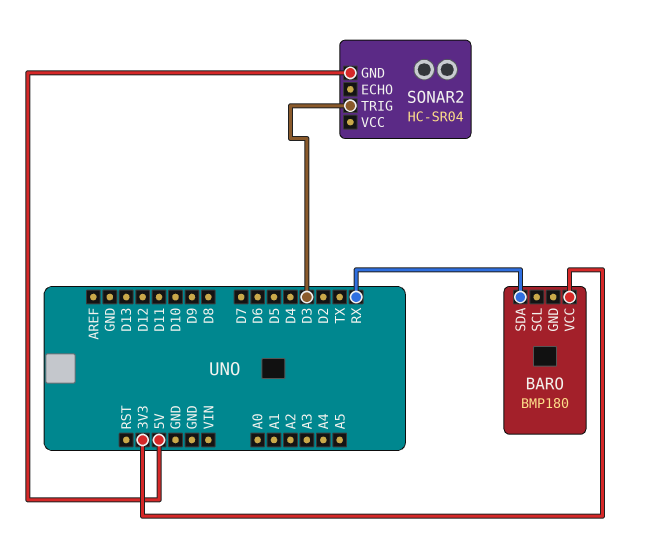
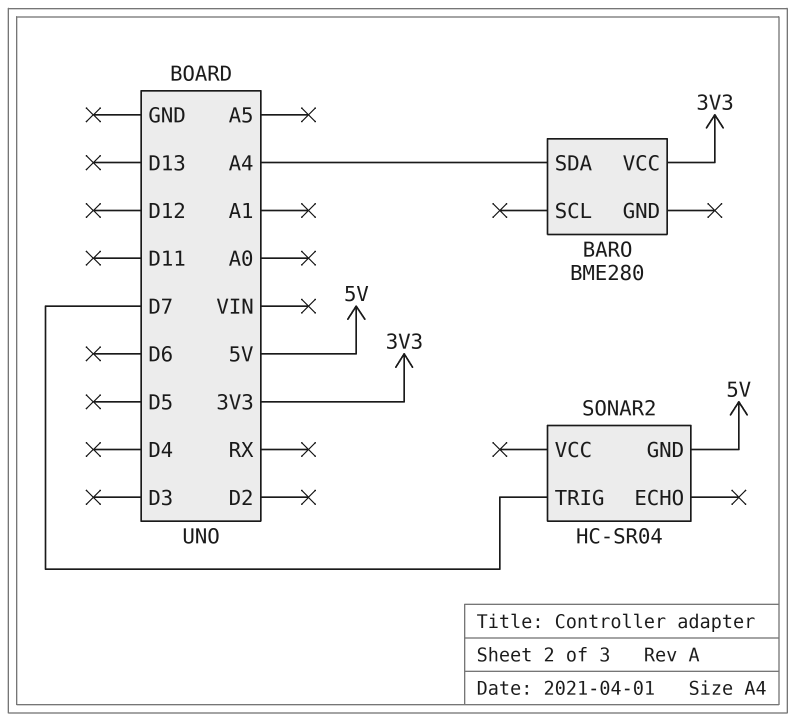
BARO: BMP180 -> BME280
BARO pin SDA: RX -> A4
SONAR2 pin TRIG: D3 -> D7

